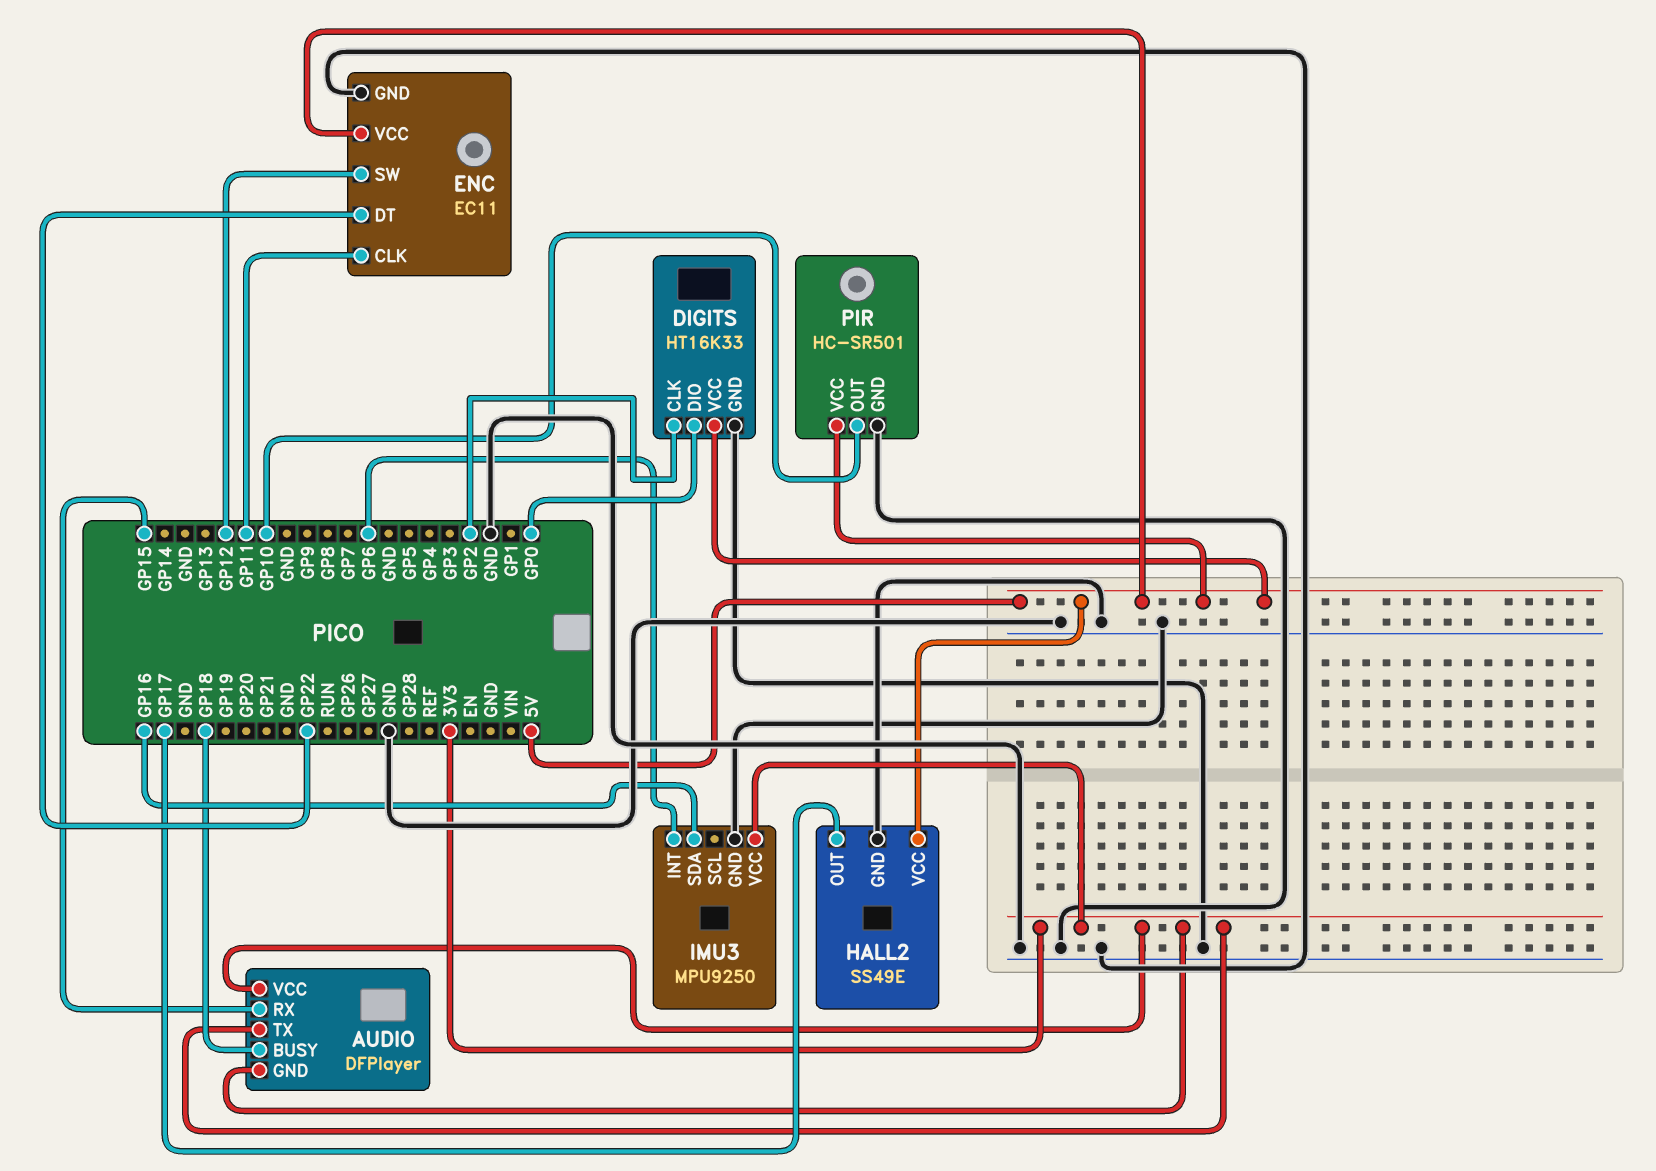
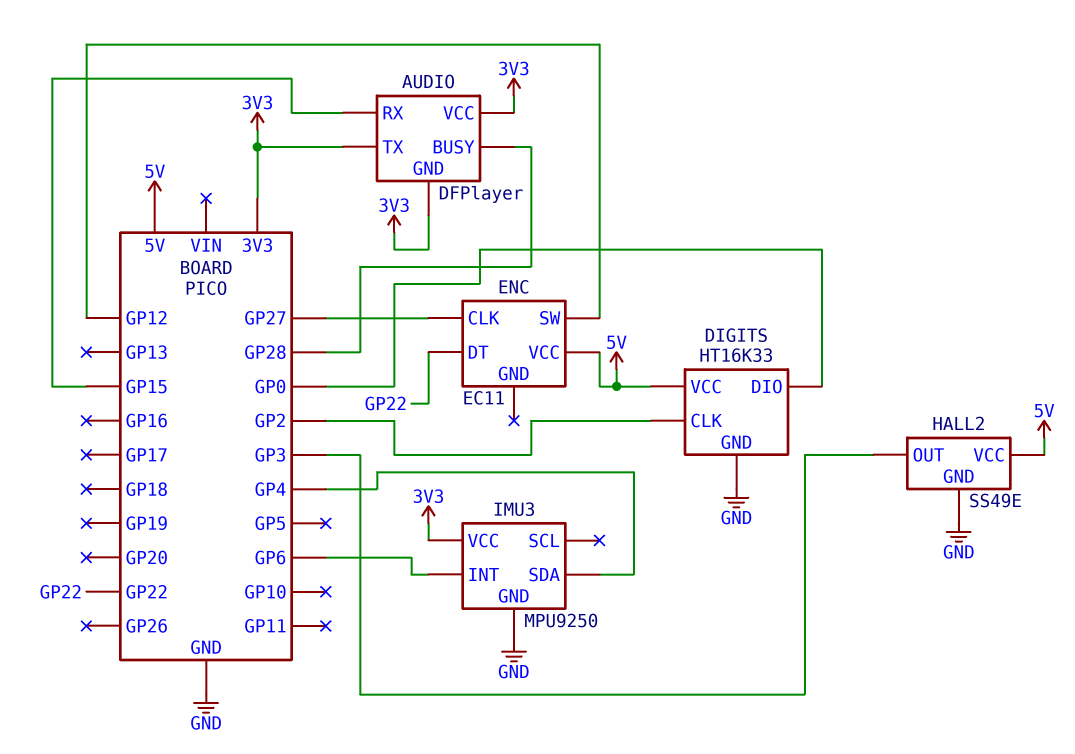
AUDIO pin BUSY: GP18 -> GP28
ENC pin CLK: GP11 -> GP27
ENC pin GND: GND -> none
HALL2 pin OUT: GP17 -> GP3
IMU3 pin SDA: GP16 -> GP4
PIR: HC-SR501 -> none
PIR pin GND: GND -> none
PIR pin OUT: GP10 -> none
PIR pin VCC: 5V -> none

